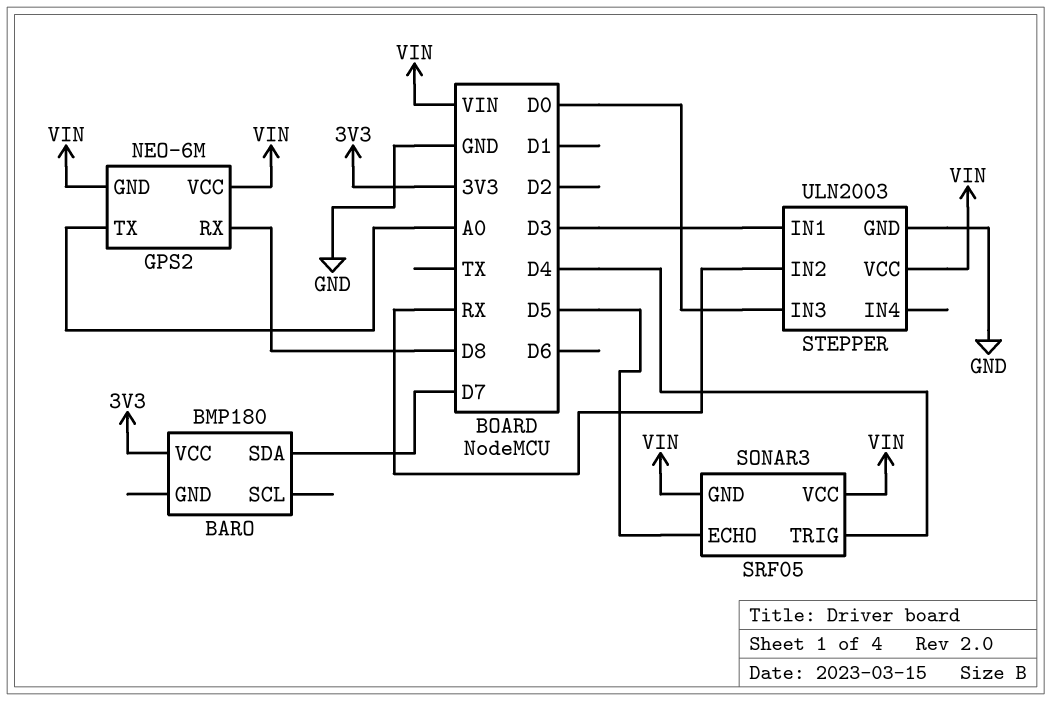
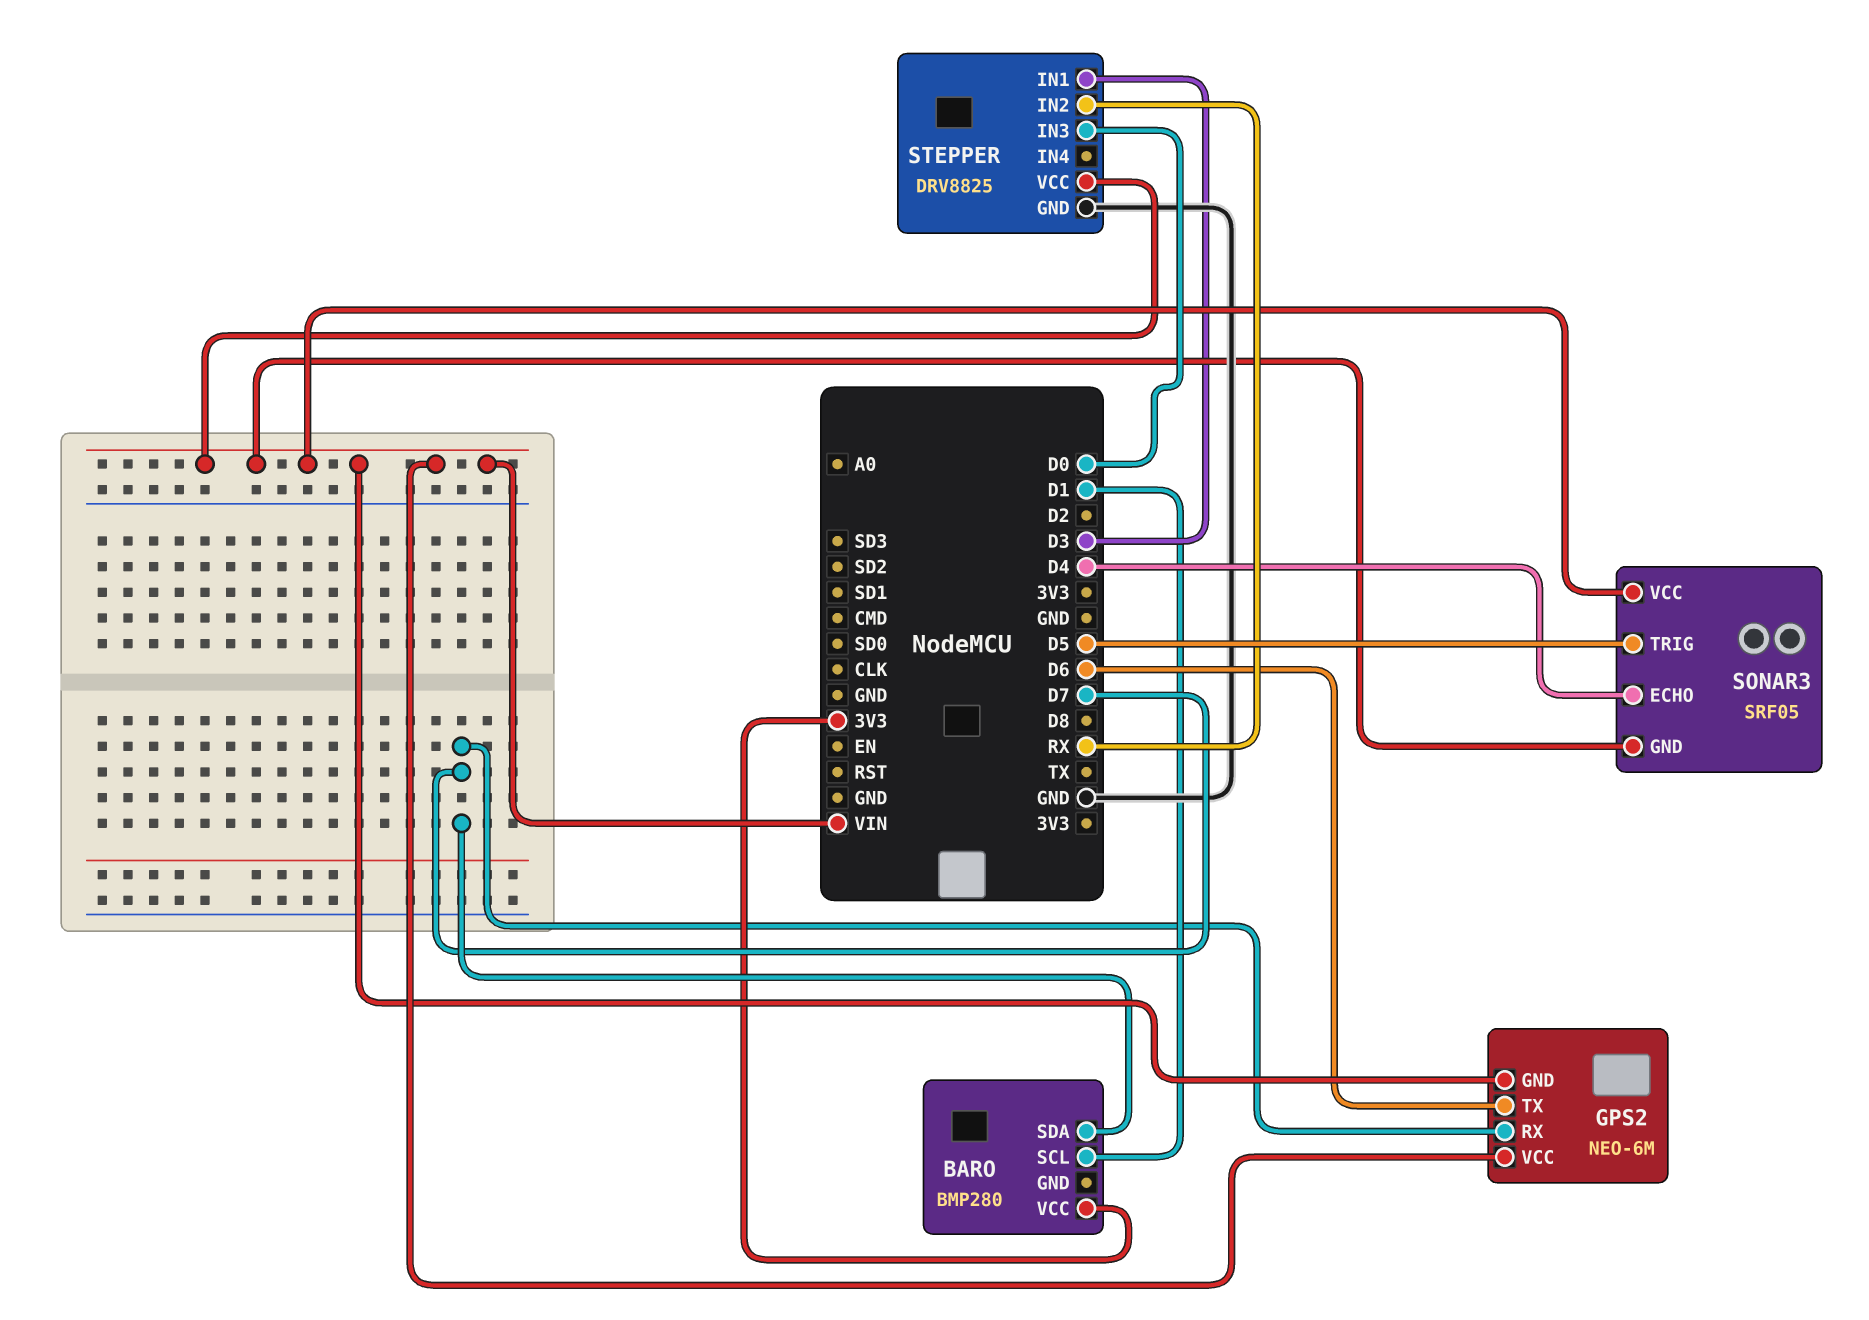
BARO: BMP180 -> BMP280
BARO pin SCL: none -> D1
GPS2 pin RX: D8 -> D7
GPS2 pin TX: A0 -> D6
SONAR3 pin ECHO: D5 -> D4
SONAR3 pin TRIG: D4 -> D5
STEPPER: ULN2003 -> DRV8825

